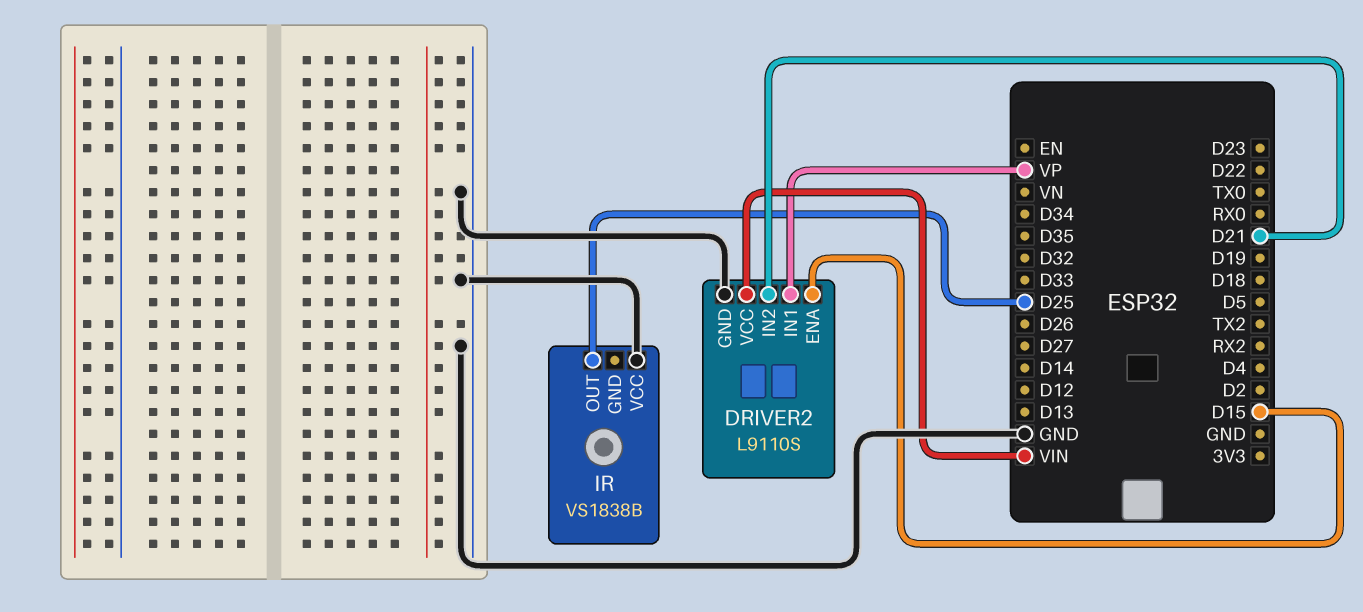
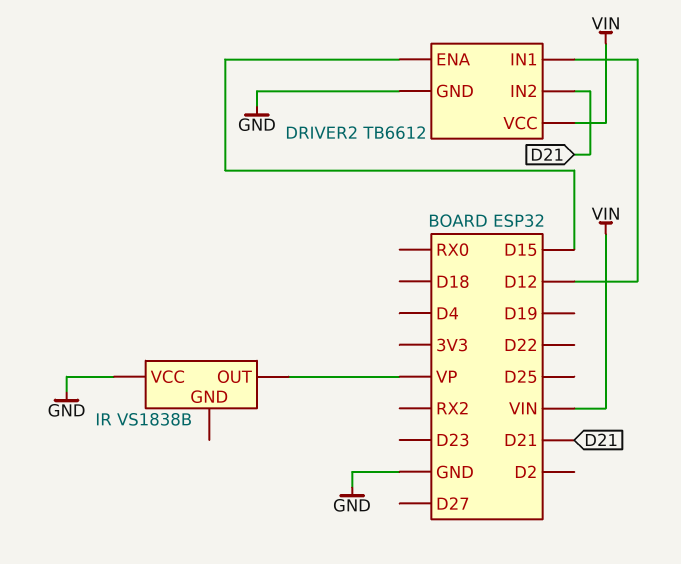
DRIVER2: L9110S -> TB6612
DRIVER2 pin IN1: VP -> D12
IR pin OUT: D25 -> VP

